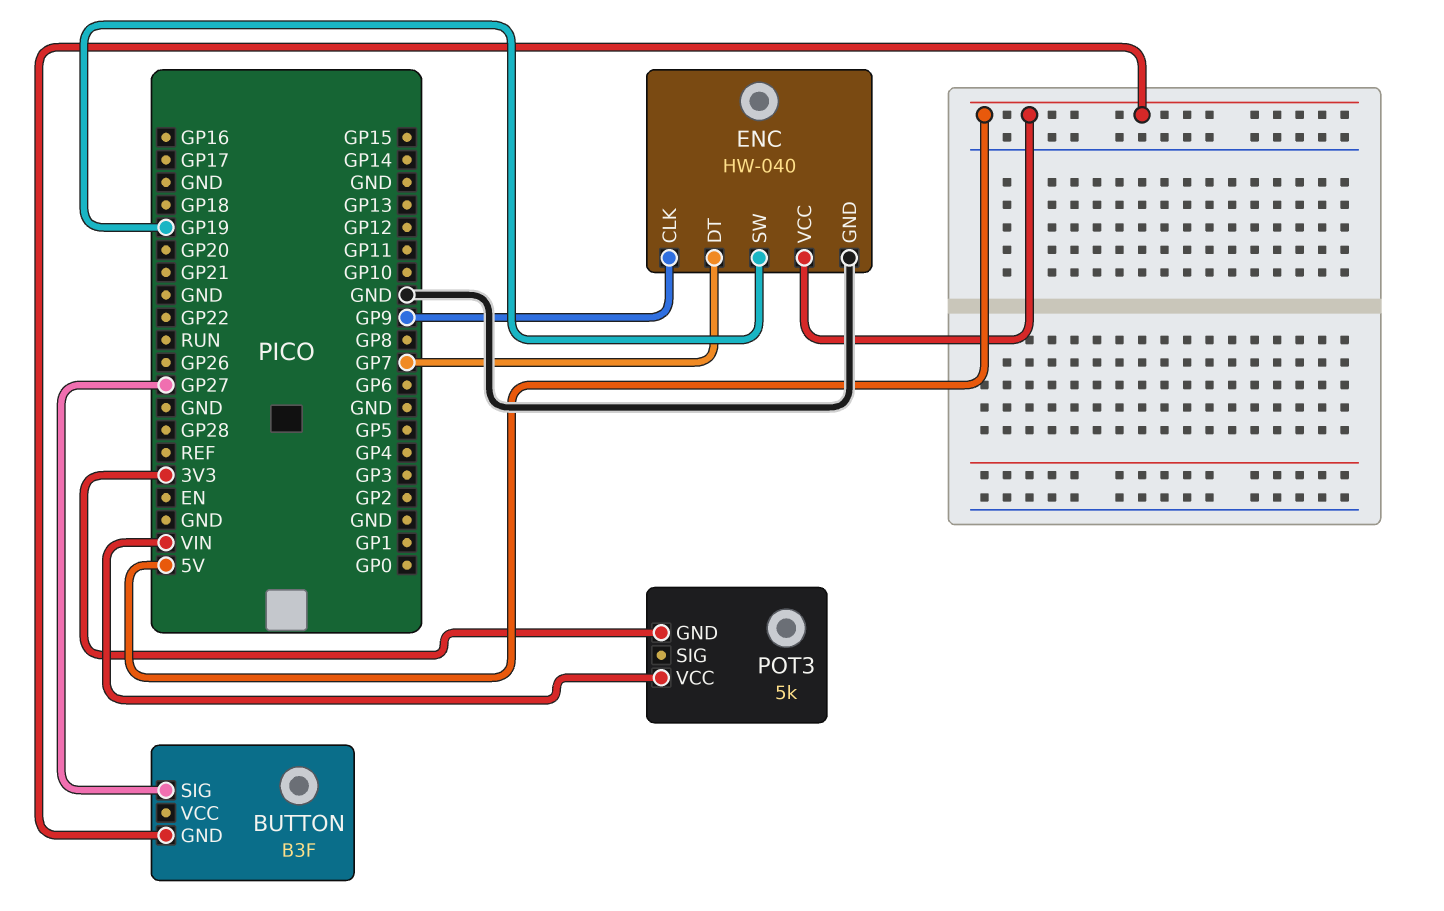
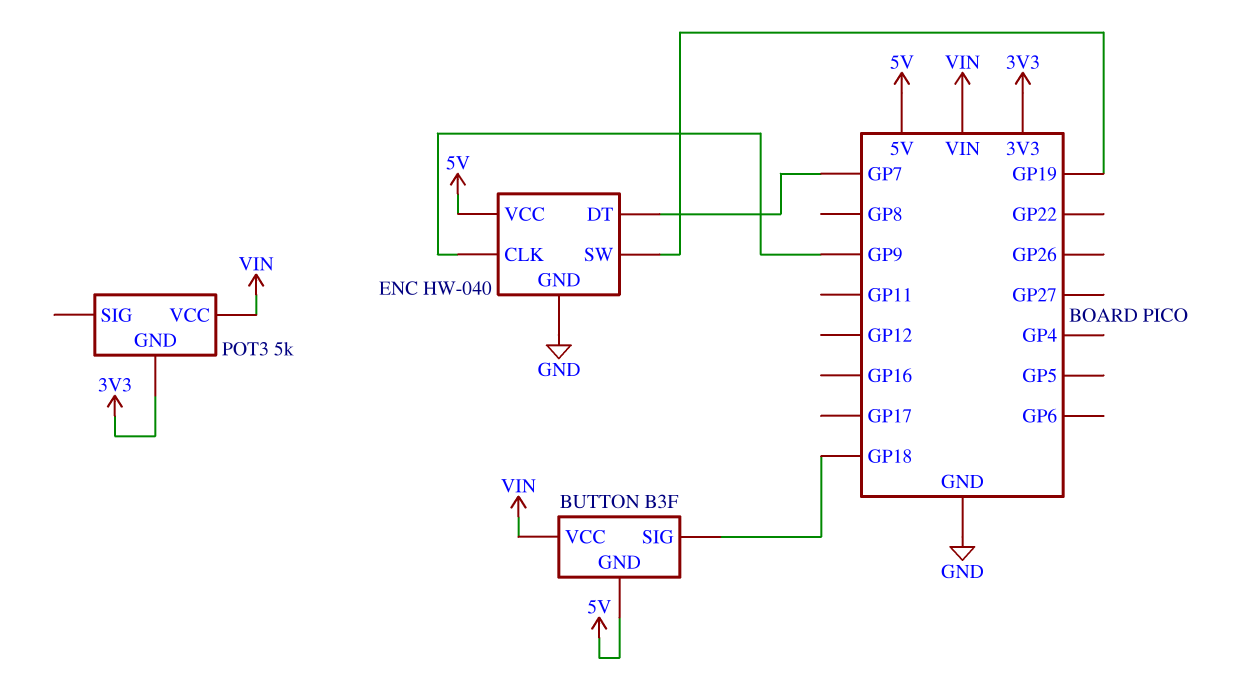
BUTTON pin SIG: GP27 -> GP18
BUTTON pin VCC: none -> VIN

